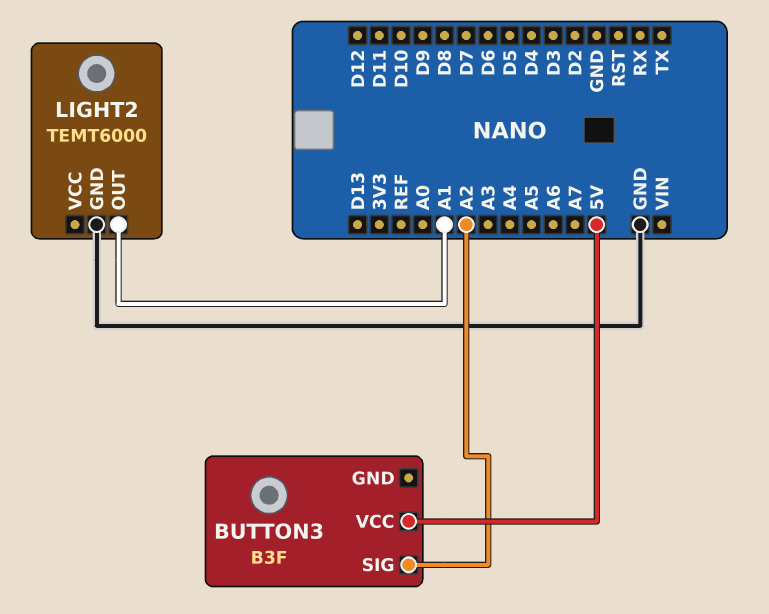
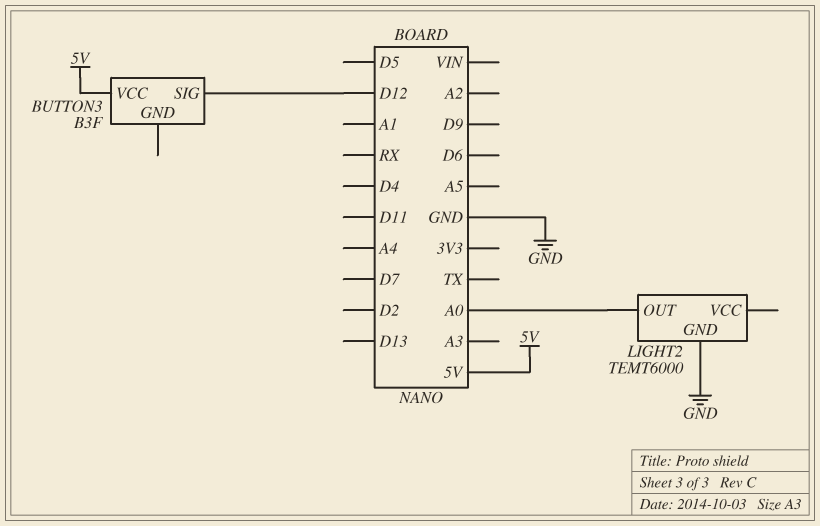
BUTTON3 pin SIG: A2 -> D12
LIGHT2 pin OUT: A1 -> A0

